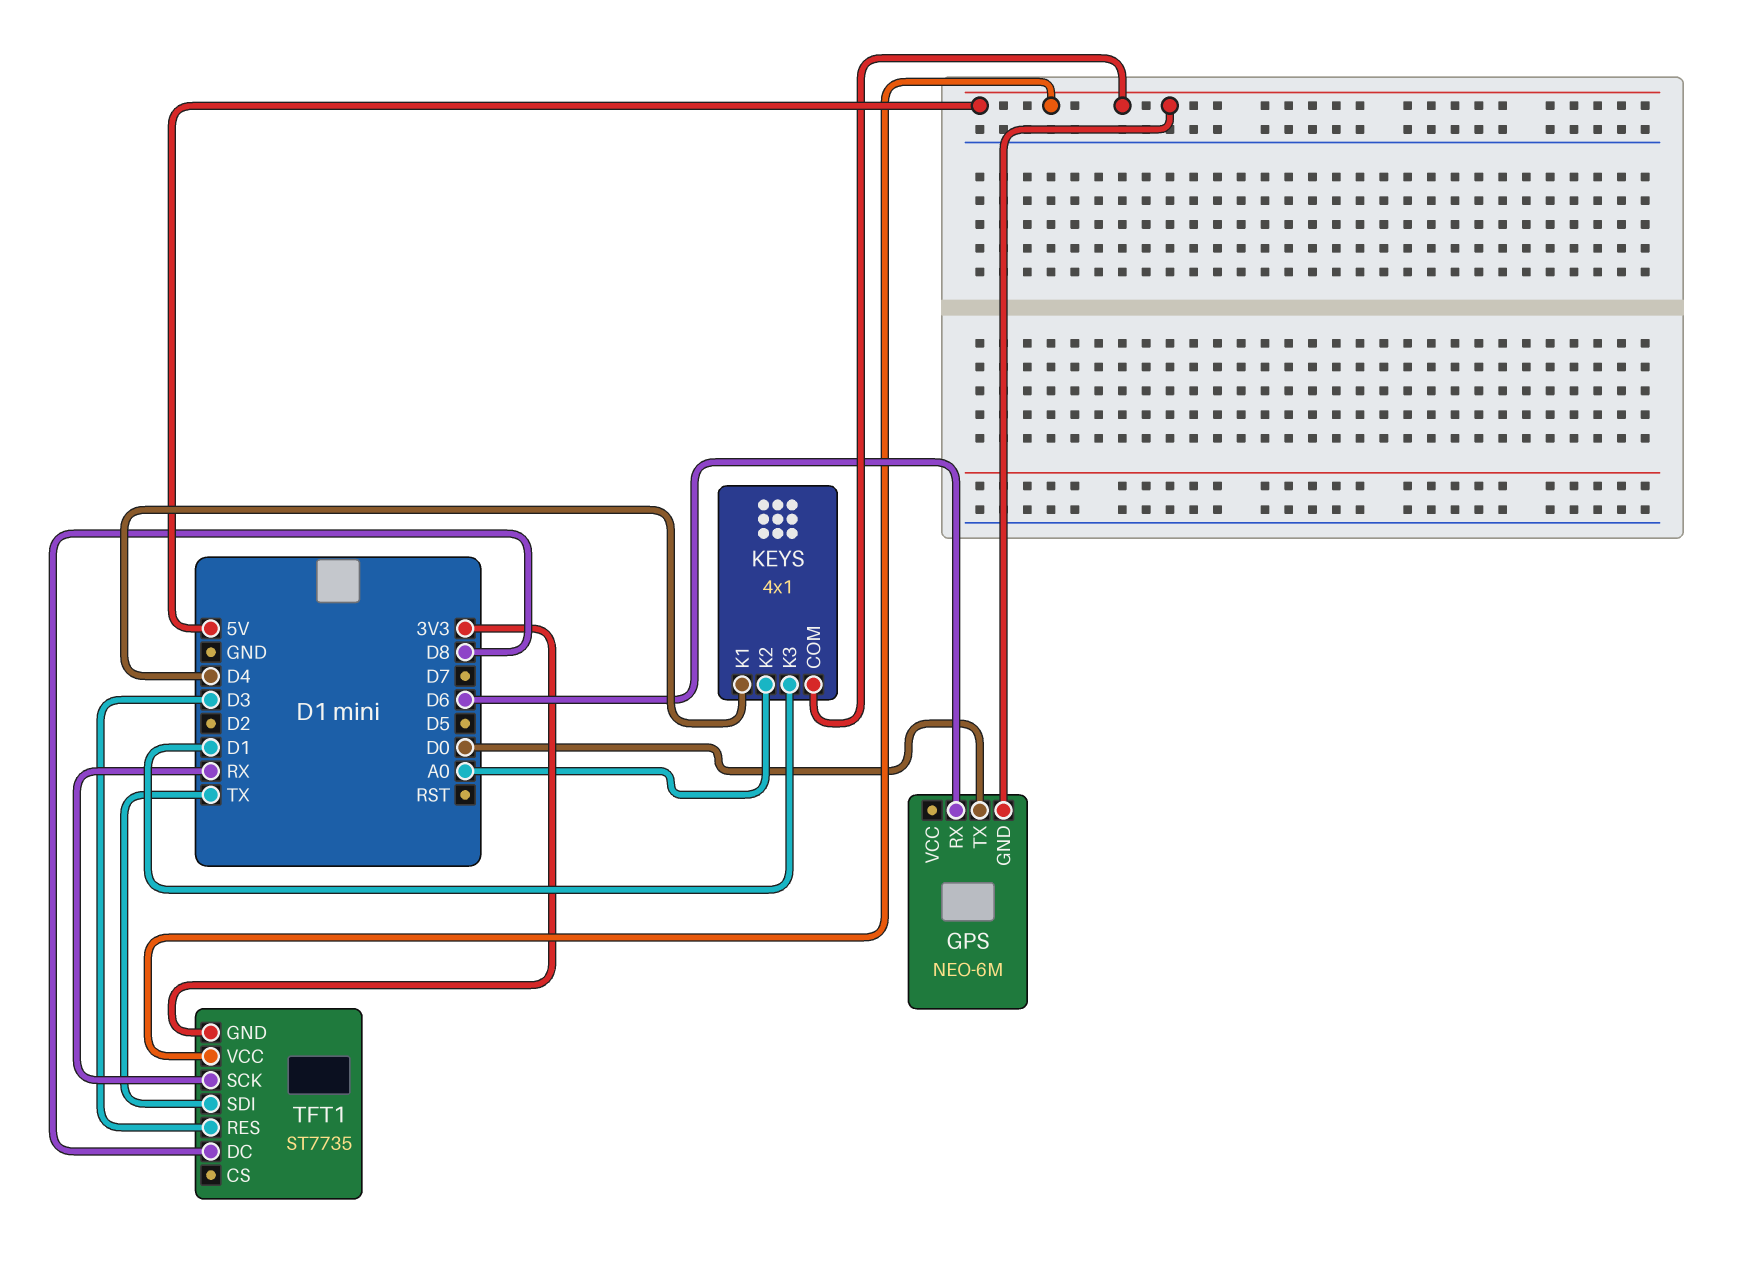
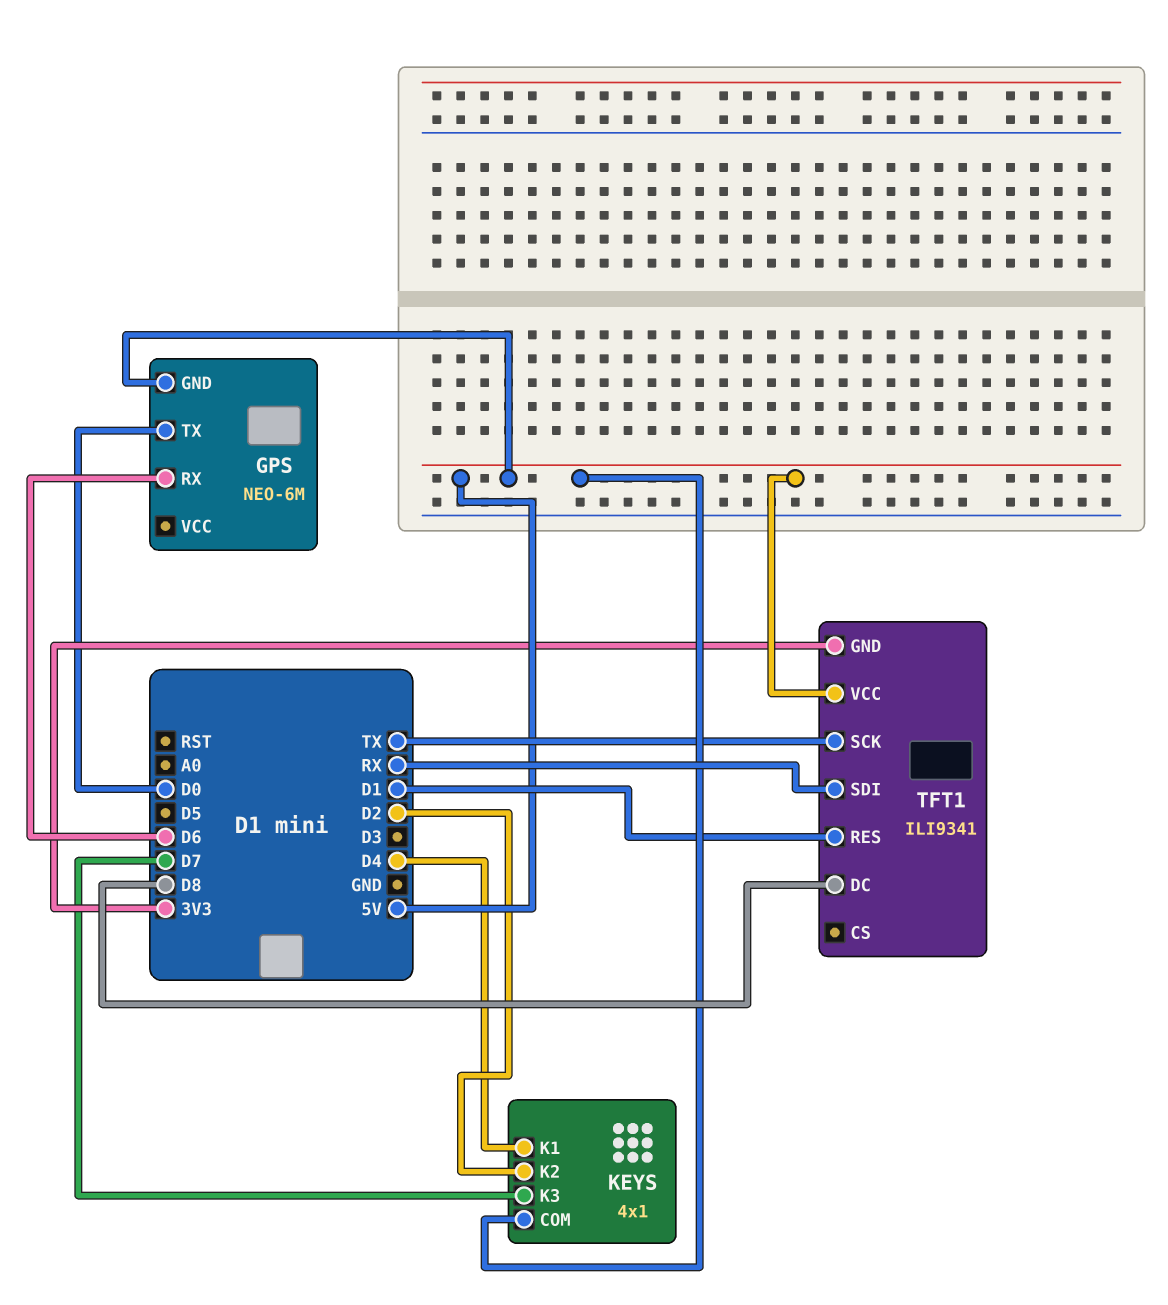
KEYS pin K2: A0 -> D2
KEYS pin K3: D1 -> D7
TFT1: ST7735 -> ILI9341
TFT1 pin RES: D3 -> D1
TFT1 pin SCK: RX -> TX
TFT1 pin SDI: TX -> RX

